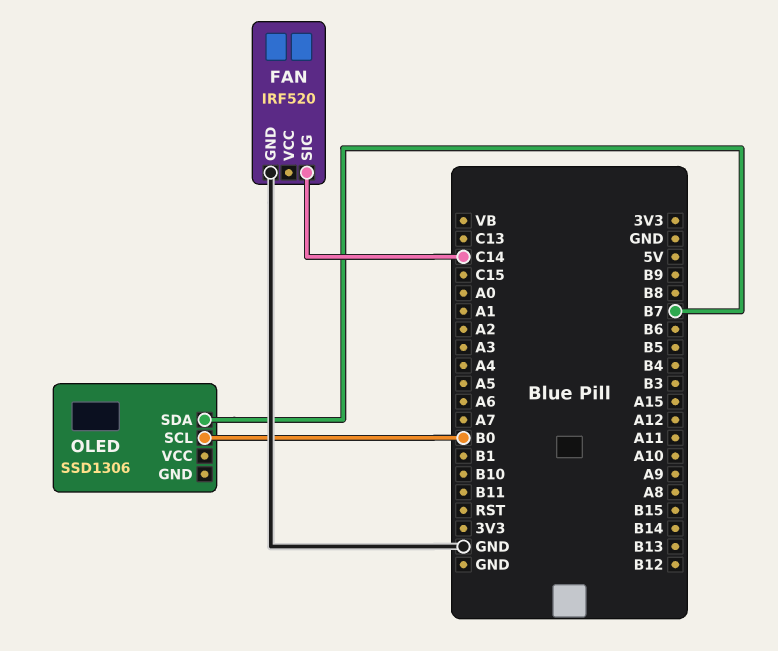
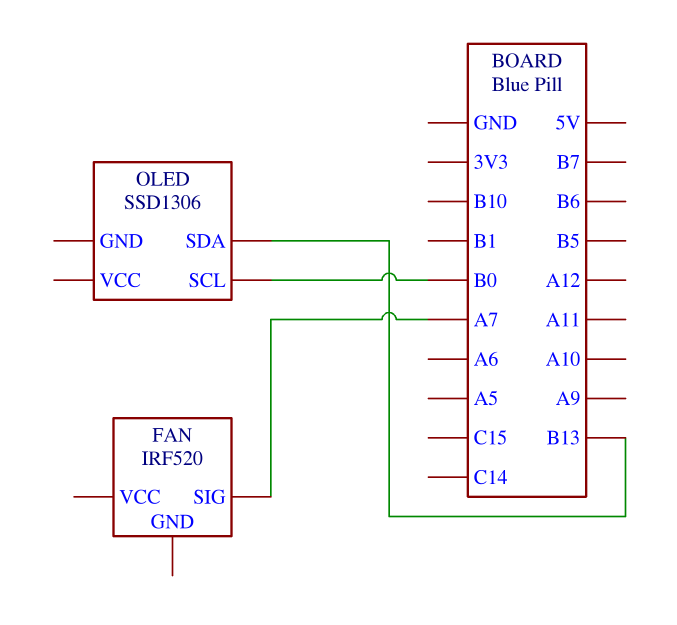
FAN pin GND: GND -> none
FAN pin SIG: C14 -> A7
OLED pin SDA: B7 -> B13

